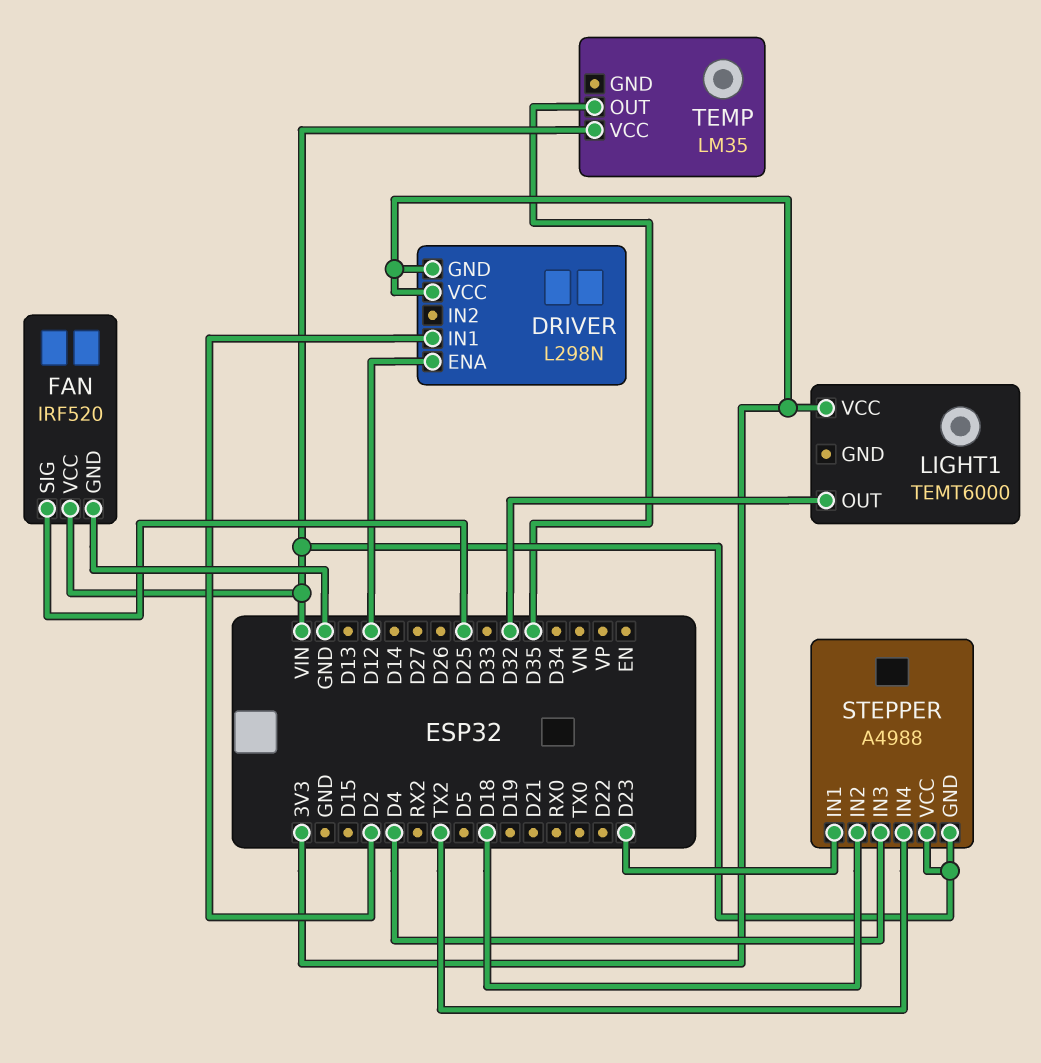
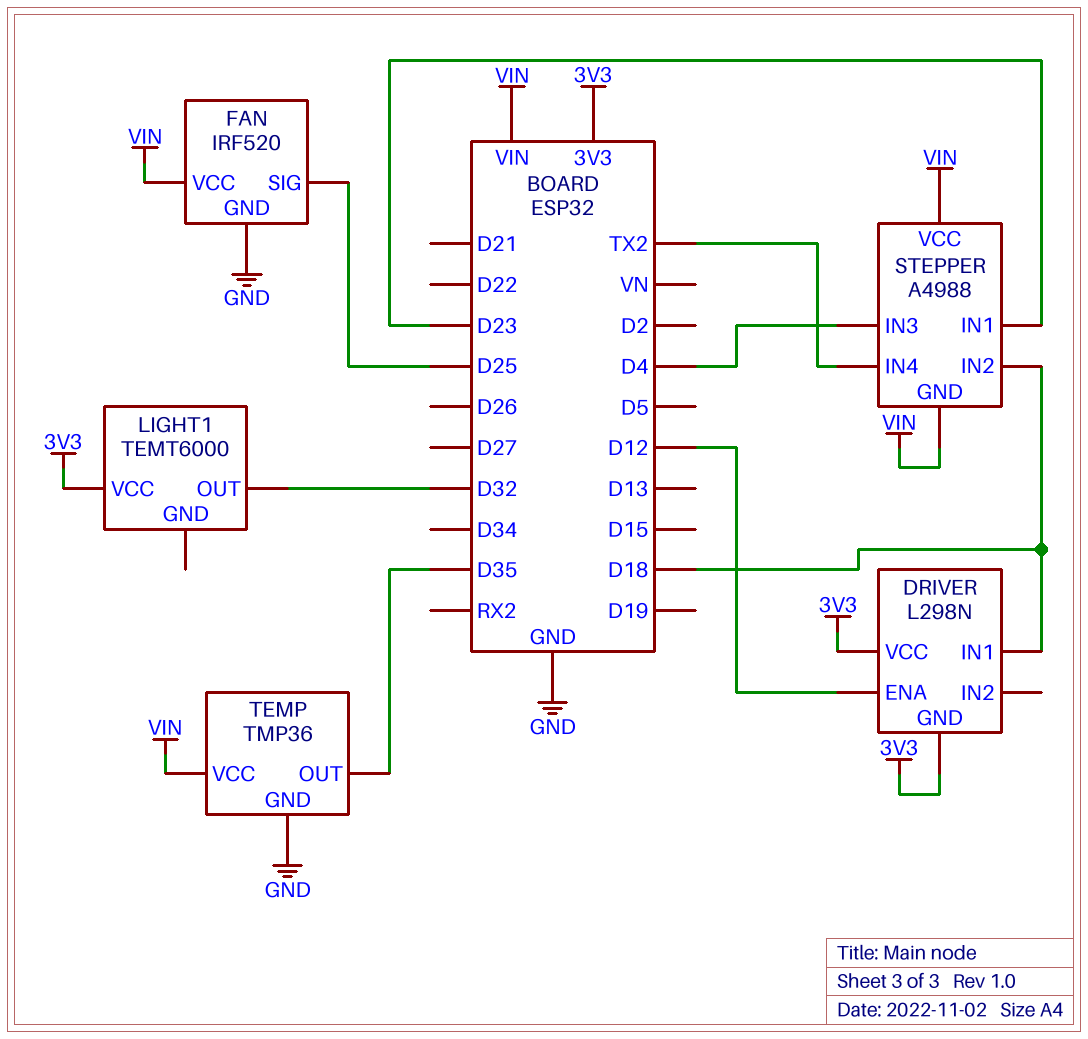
DRIVER pin IN1: D2 -> D18
TEMP: LM35 -> TMP36
TEMP pin GND: none -> GND

